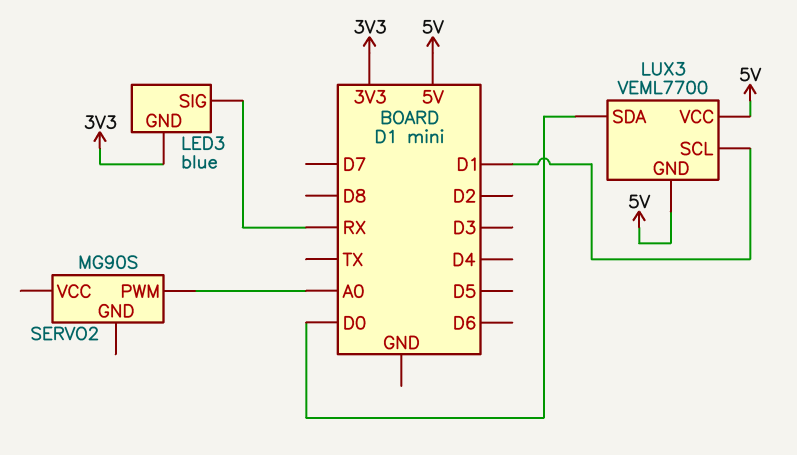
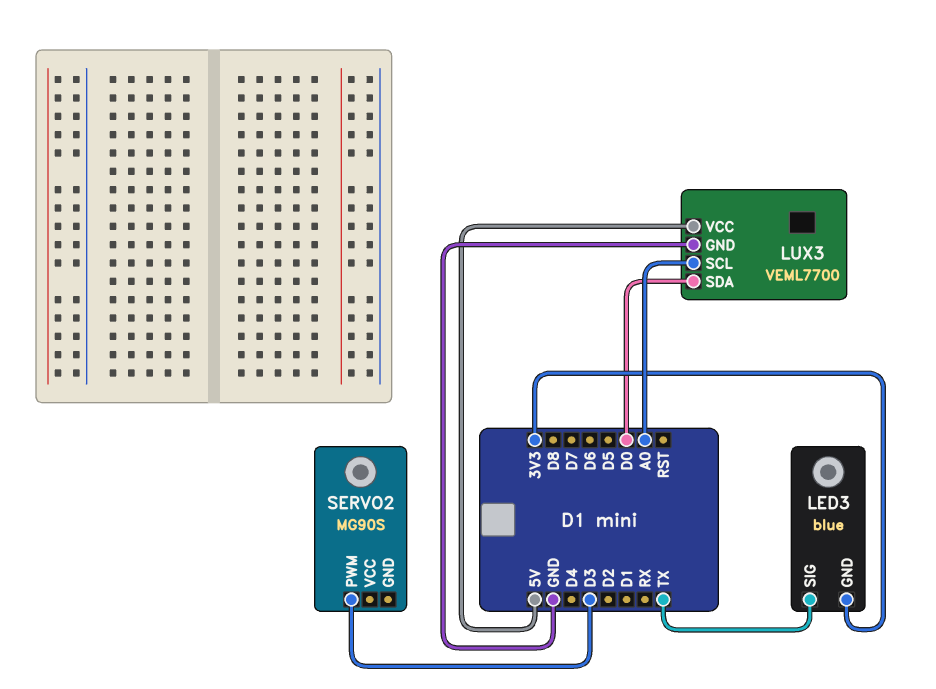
LED3 pin SIG: RX -> TX
LUX3 pin GND: 5V -> GND
LUX3 pin SCL: D1 -> A0
SERVO2 pin PWM: A0 -> D3

